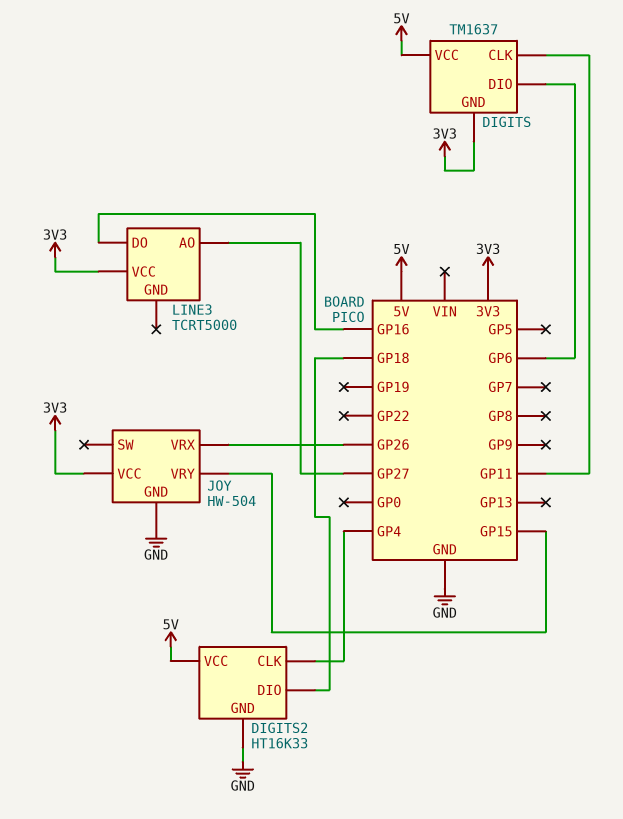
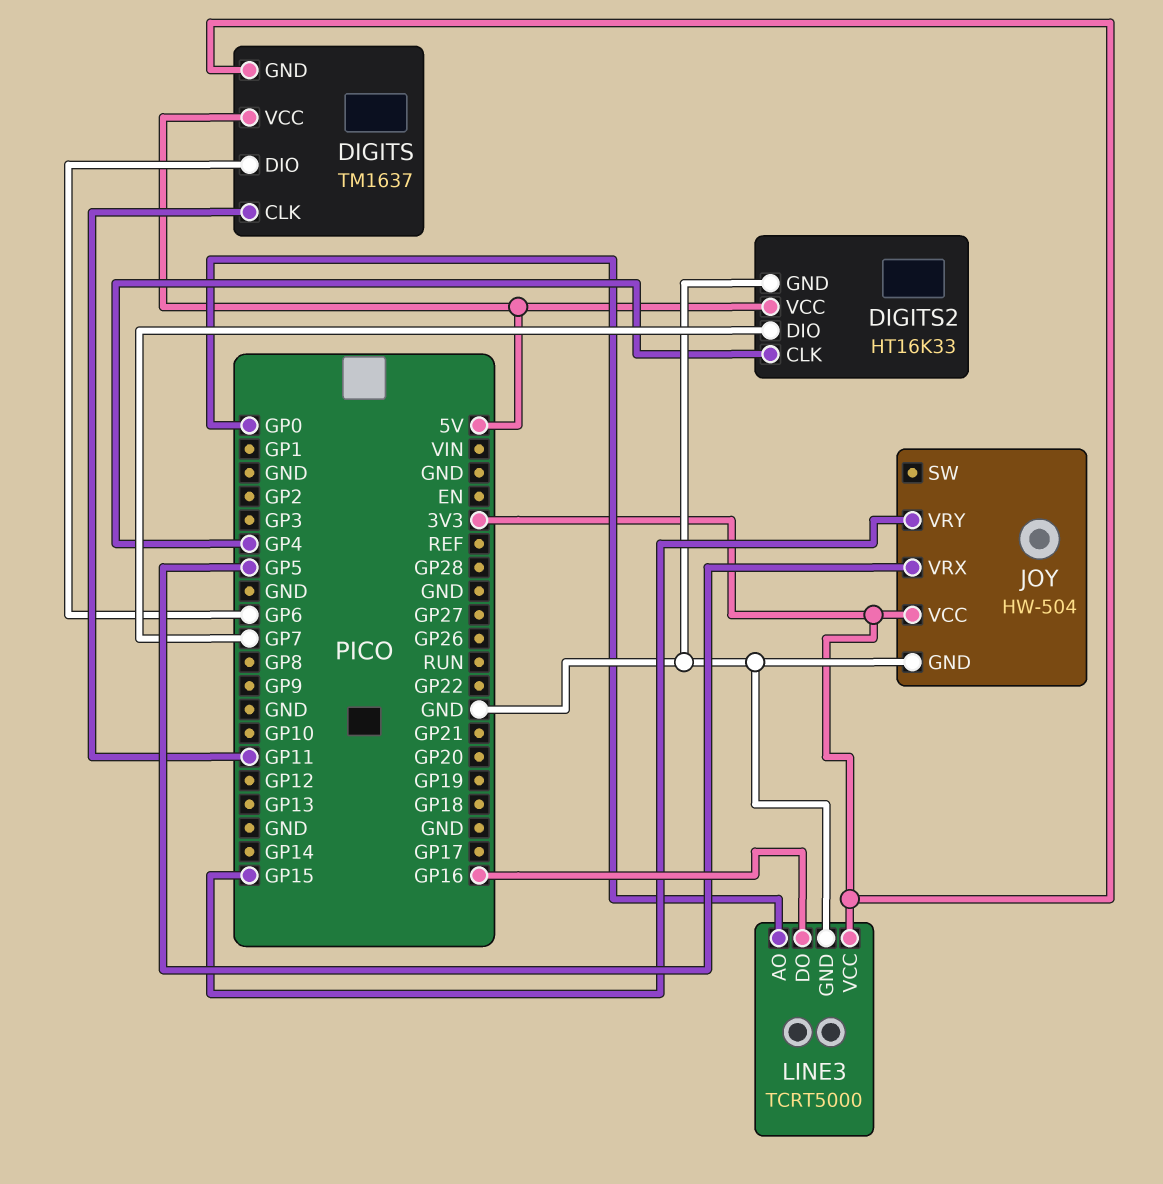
DIGITS2 pin DIO: GP18 -> GP7
JOY pin VRX: GP26 -> GP5
LINE3 pin AO: GP27 -> GP0
LINE3 pin GND: none -> GND

